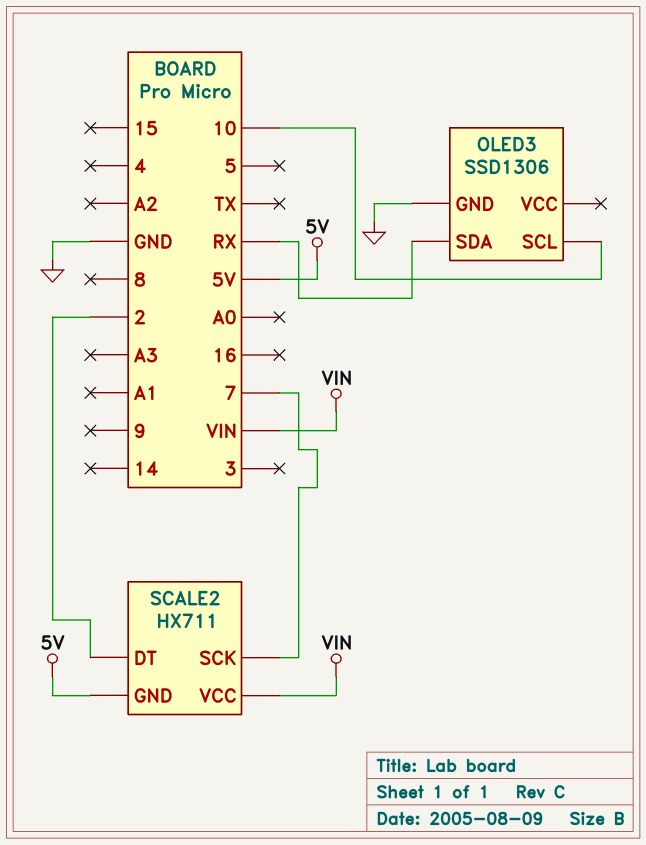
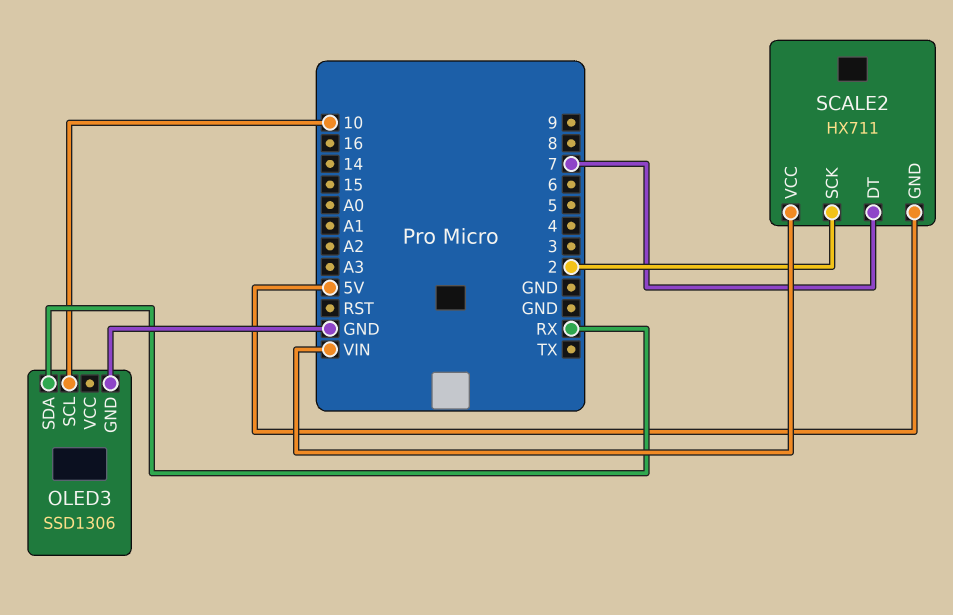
SCALE2 pin DT: 2 -> 7
SCALE2 pin SCK: 7 -> 2

